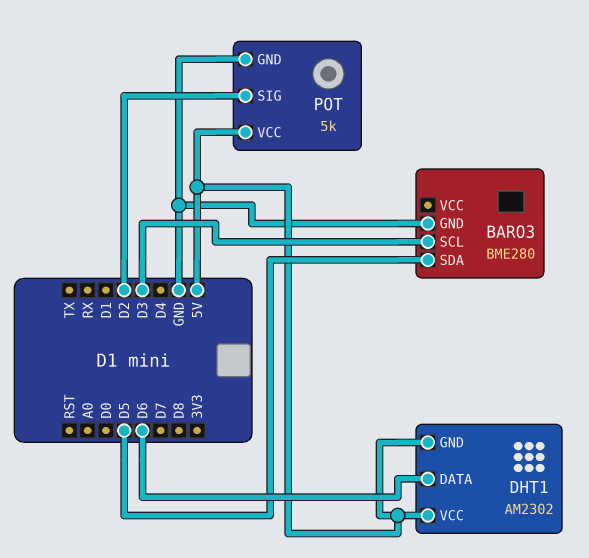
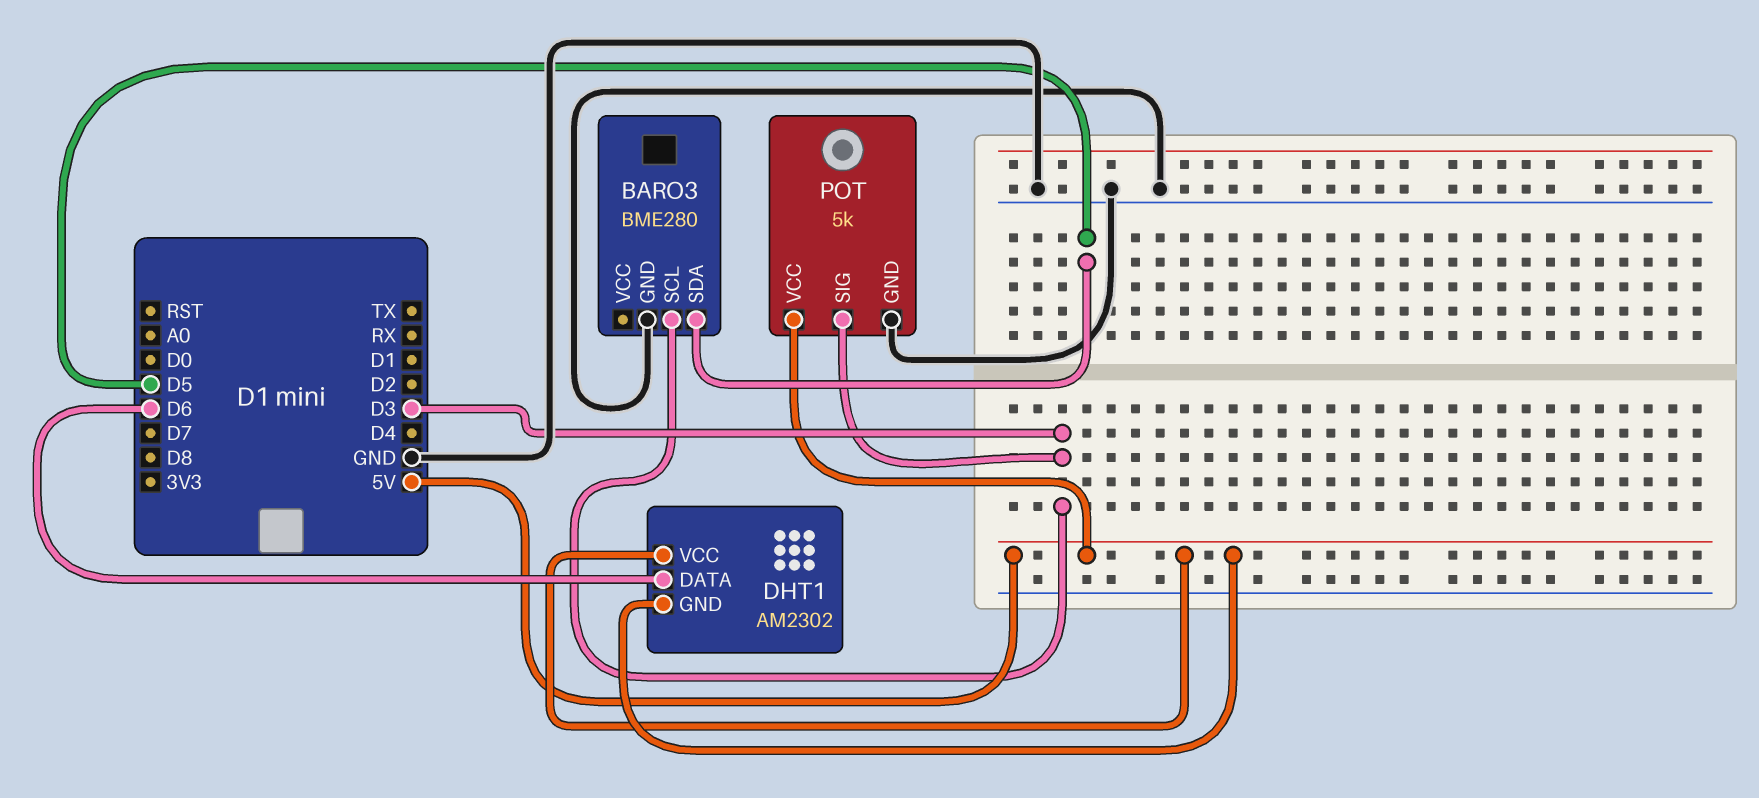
POT pin SIG: D2 -> D3

